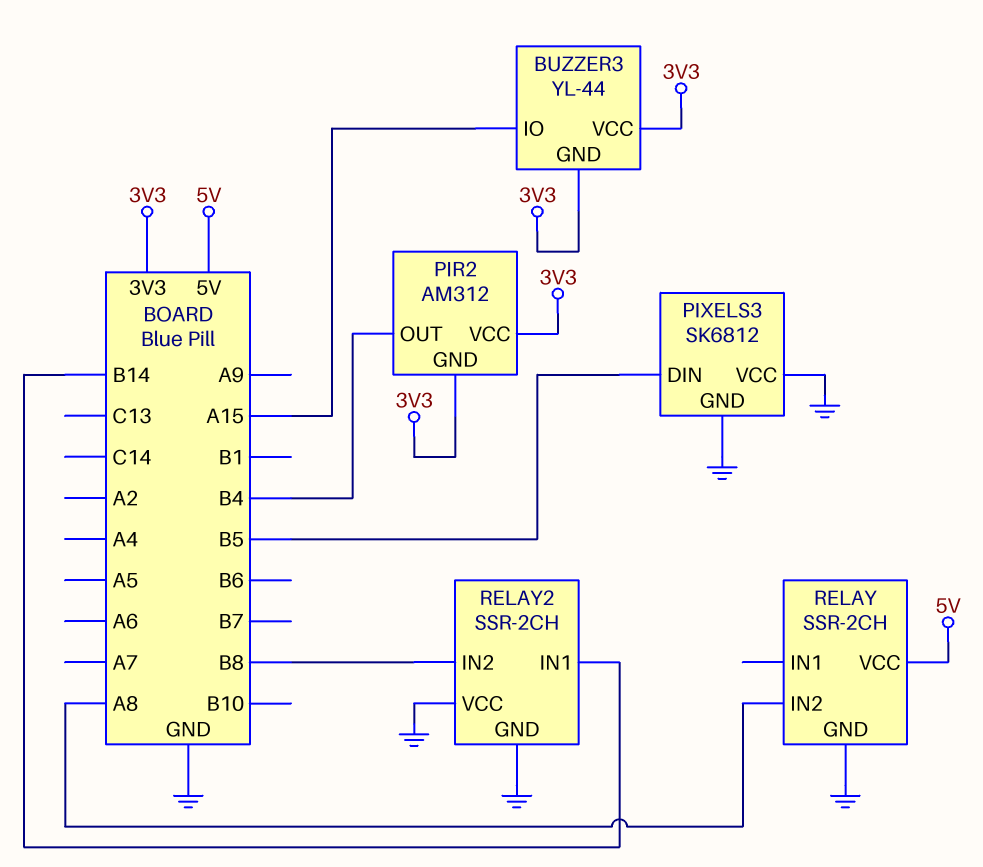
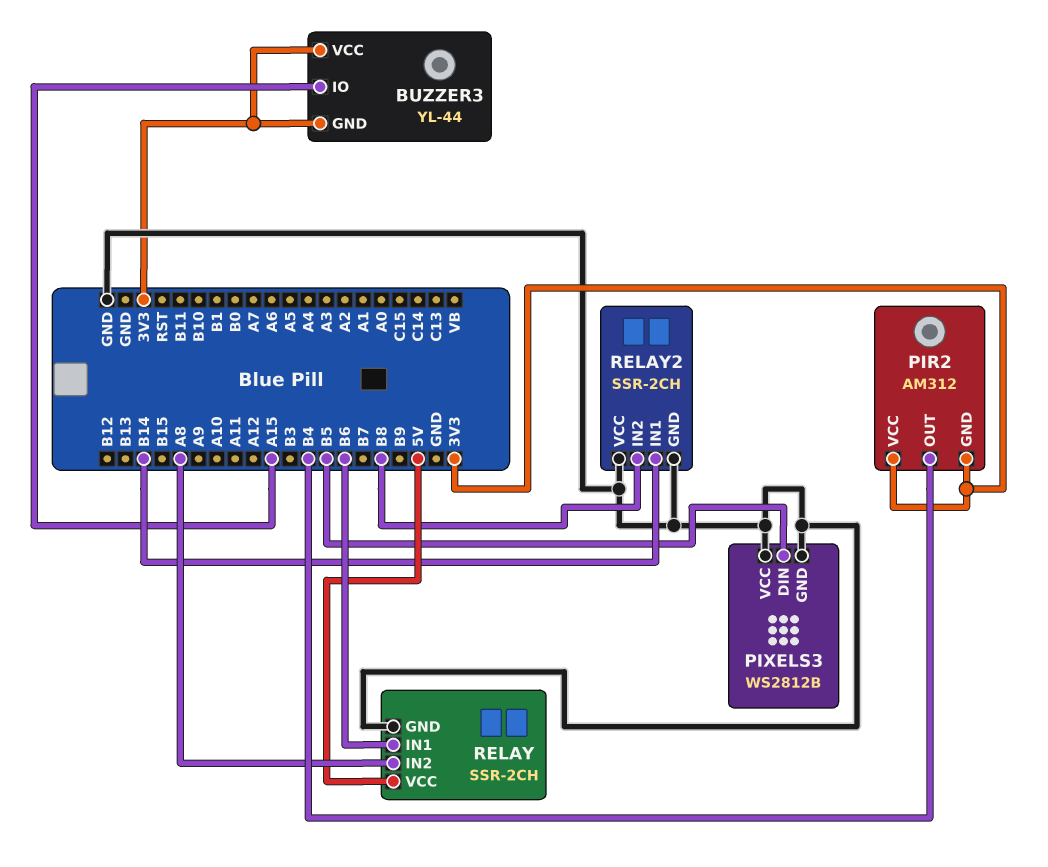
PIXELS3: SK6812 -> WS2812B
RELAY pin IN1: none -> B6

